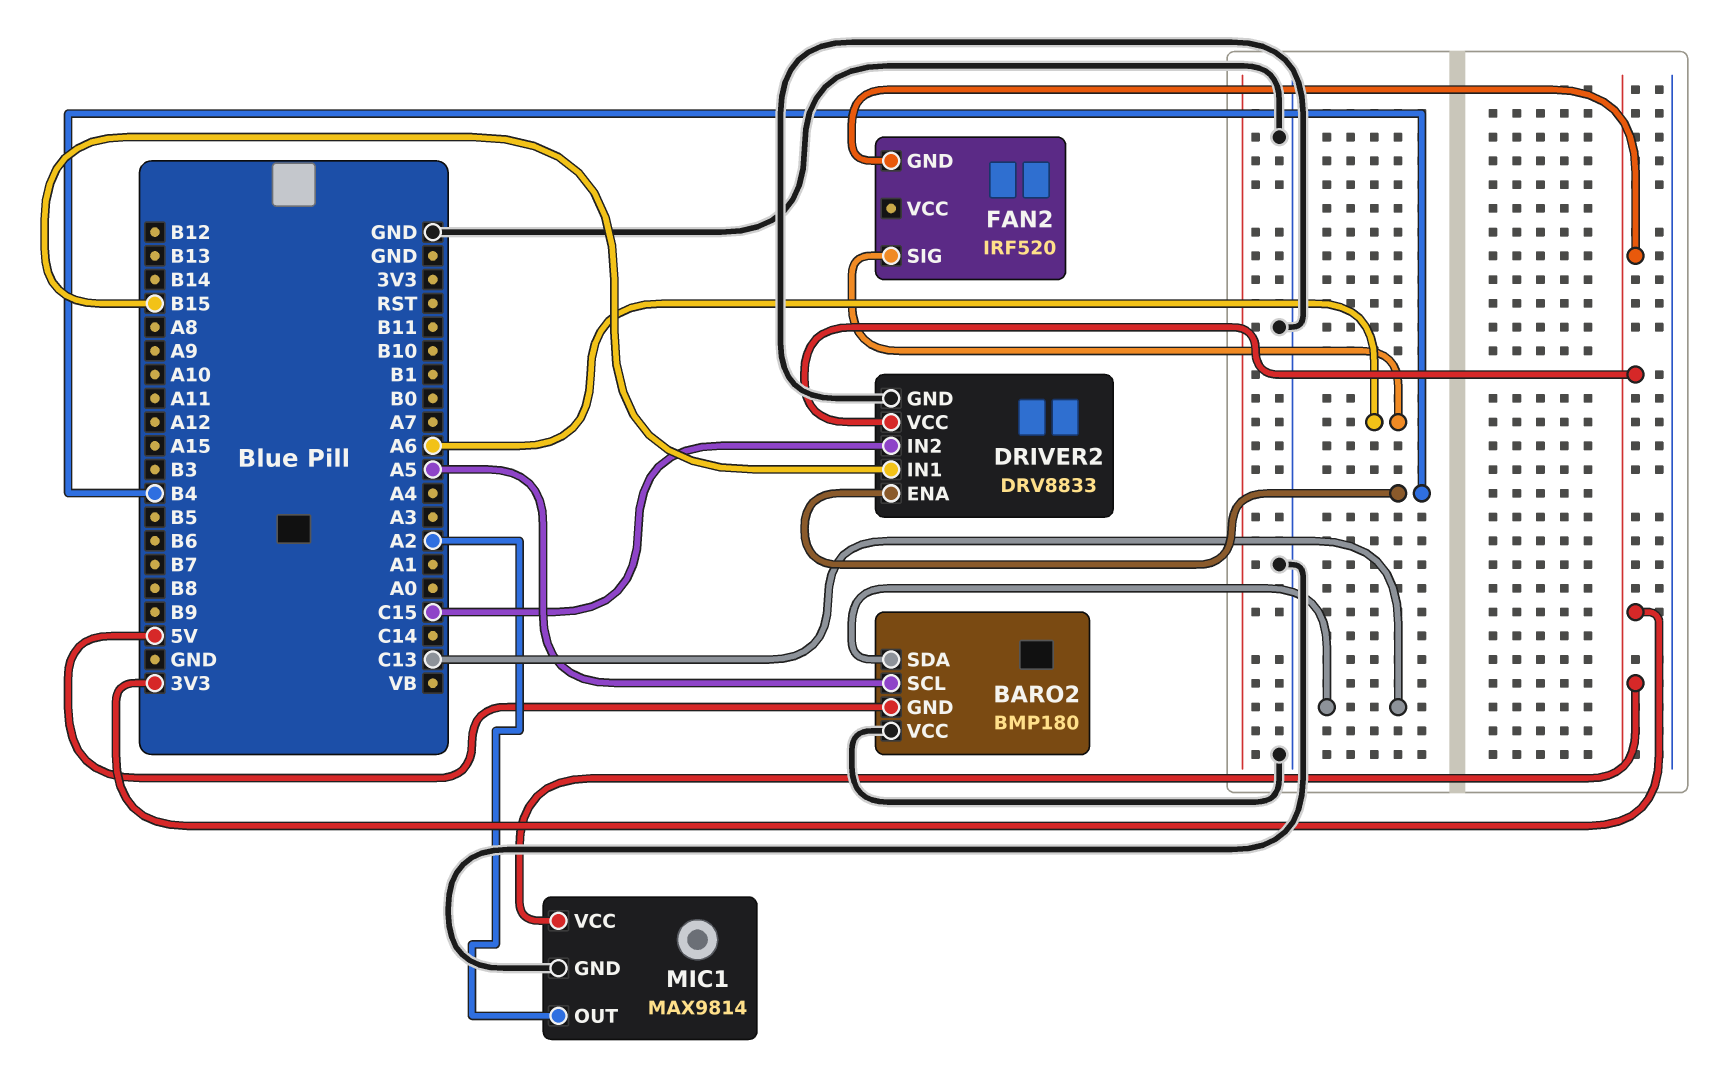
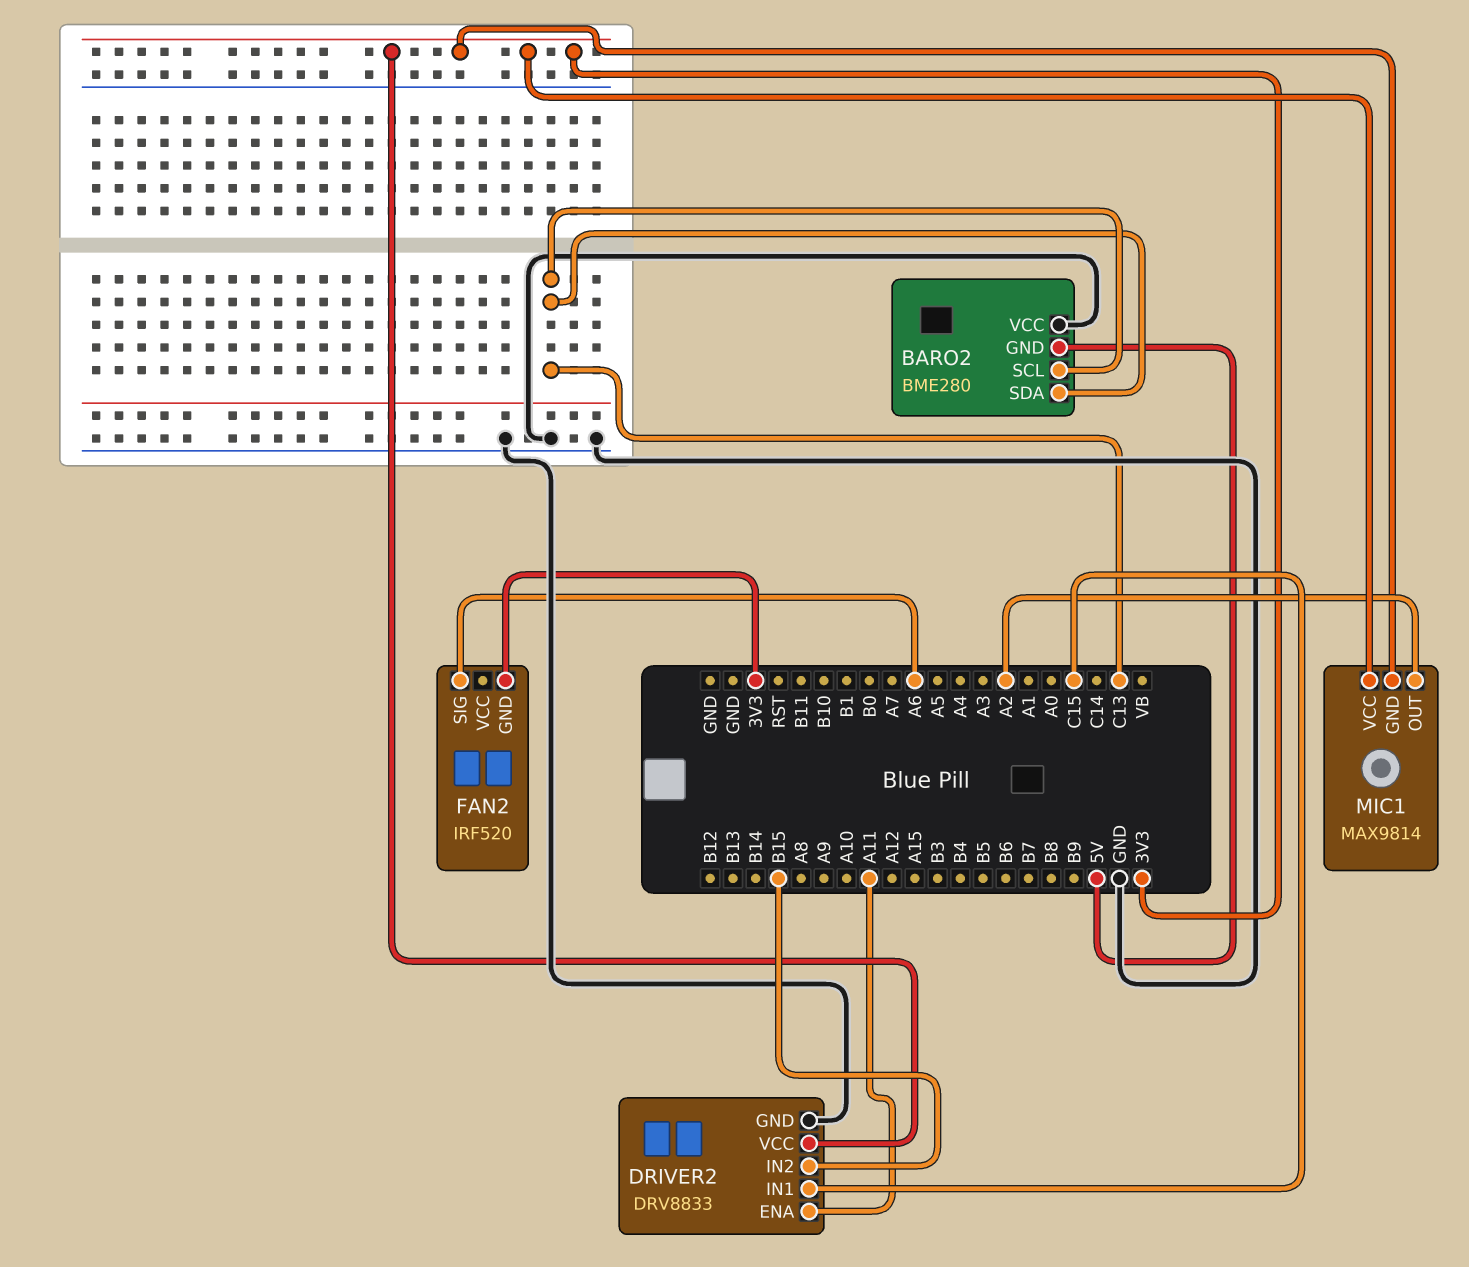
BARO2: BMP180 -> BME280
BARO2 pin SCL: A5 -> C13
DRIVER2 pin ENA: B4 -> A11
DRIVER2 pin IN1: B15 -> C15
DRIVER2 pin IN2: C15 -> B15
MIC1 pin GND: GND -> 3V3

